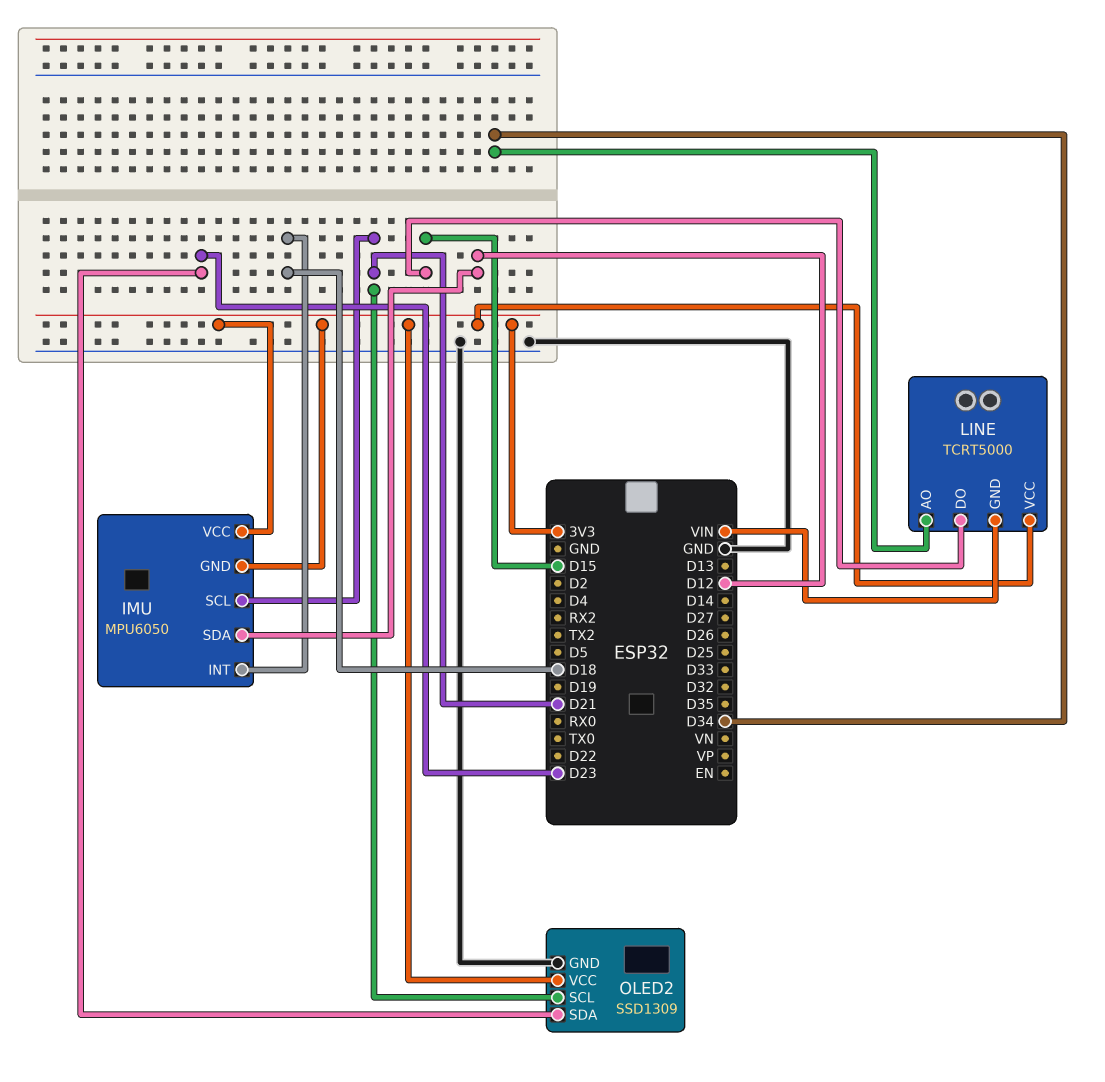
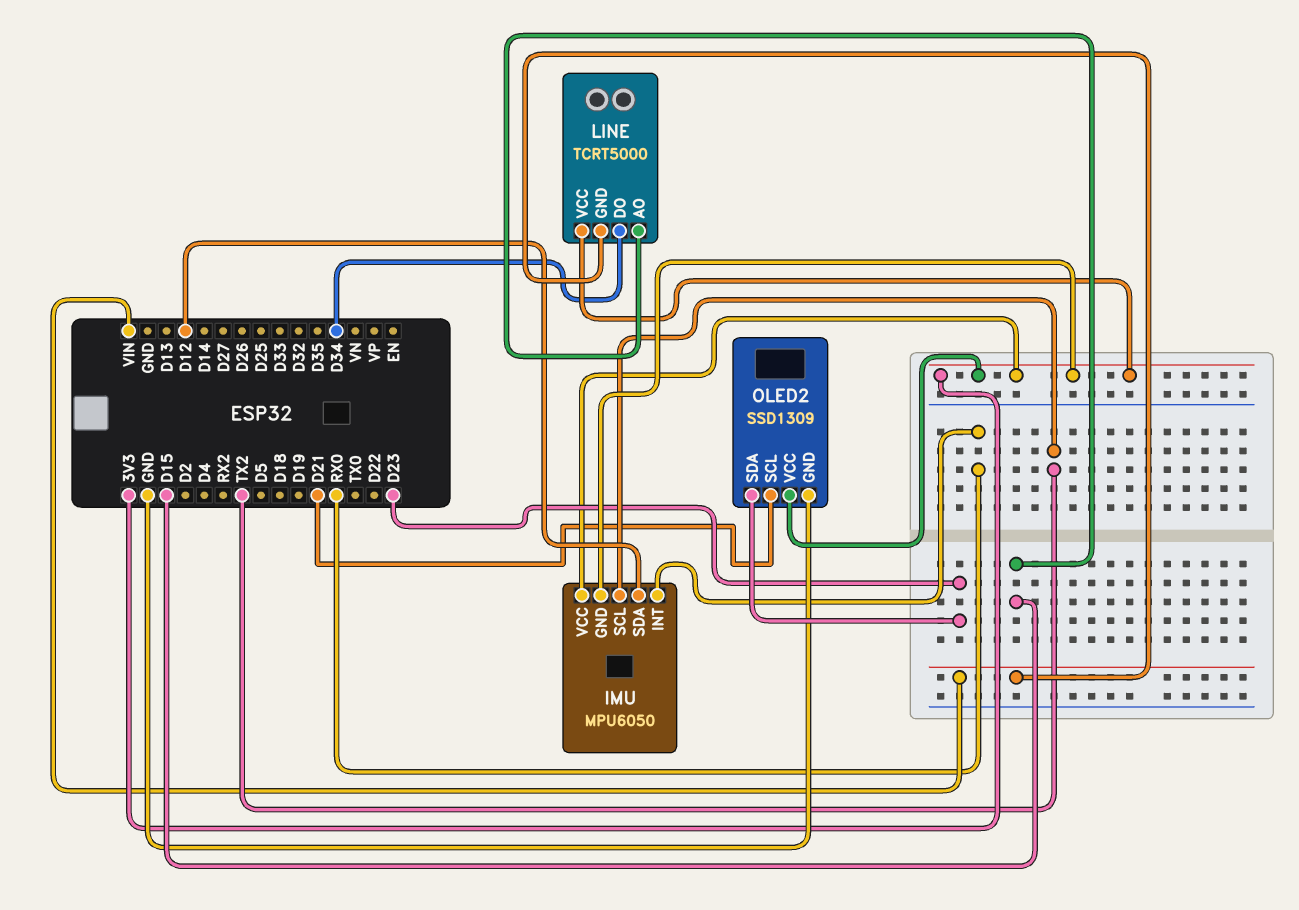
IMU pin INT: D18 -> RX0
IMU pin SCL: D21 -> TX2
LINE pin AO: D34 -> D15
LINE pin DO: D15 -> D34

